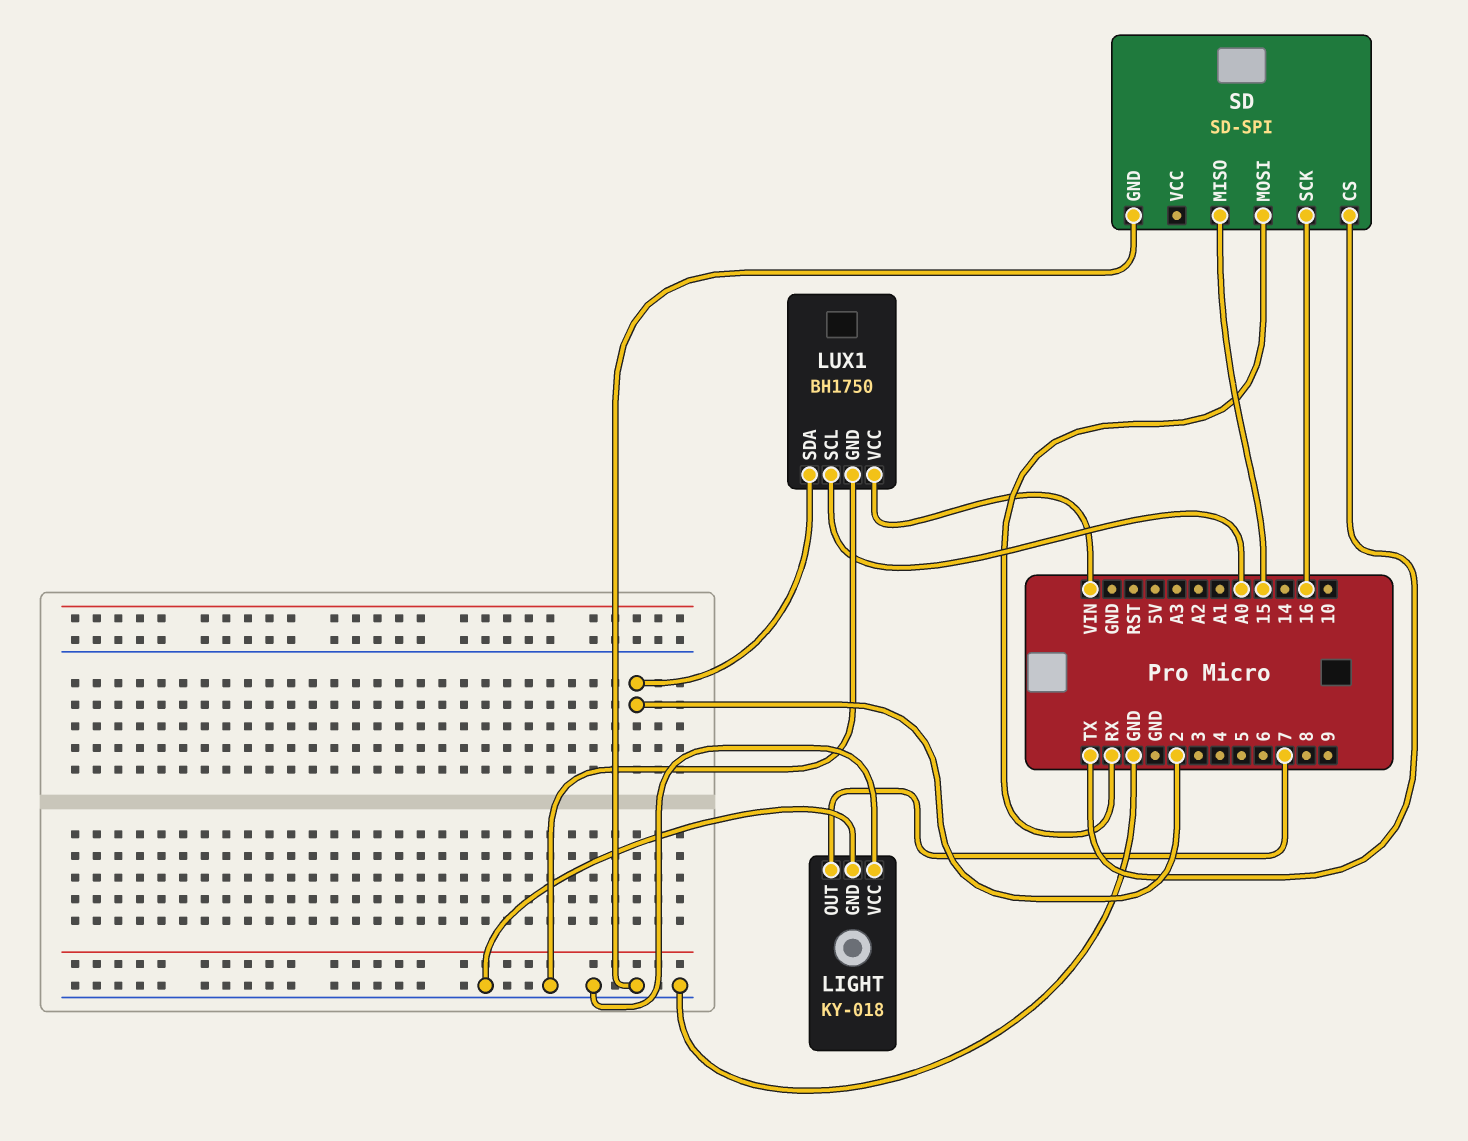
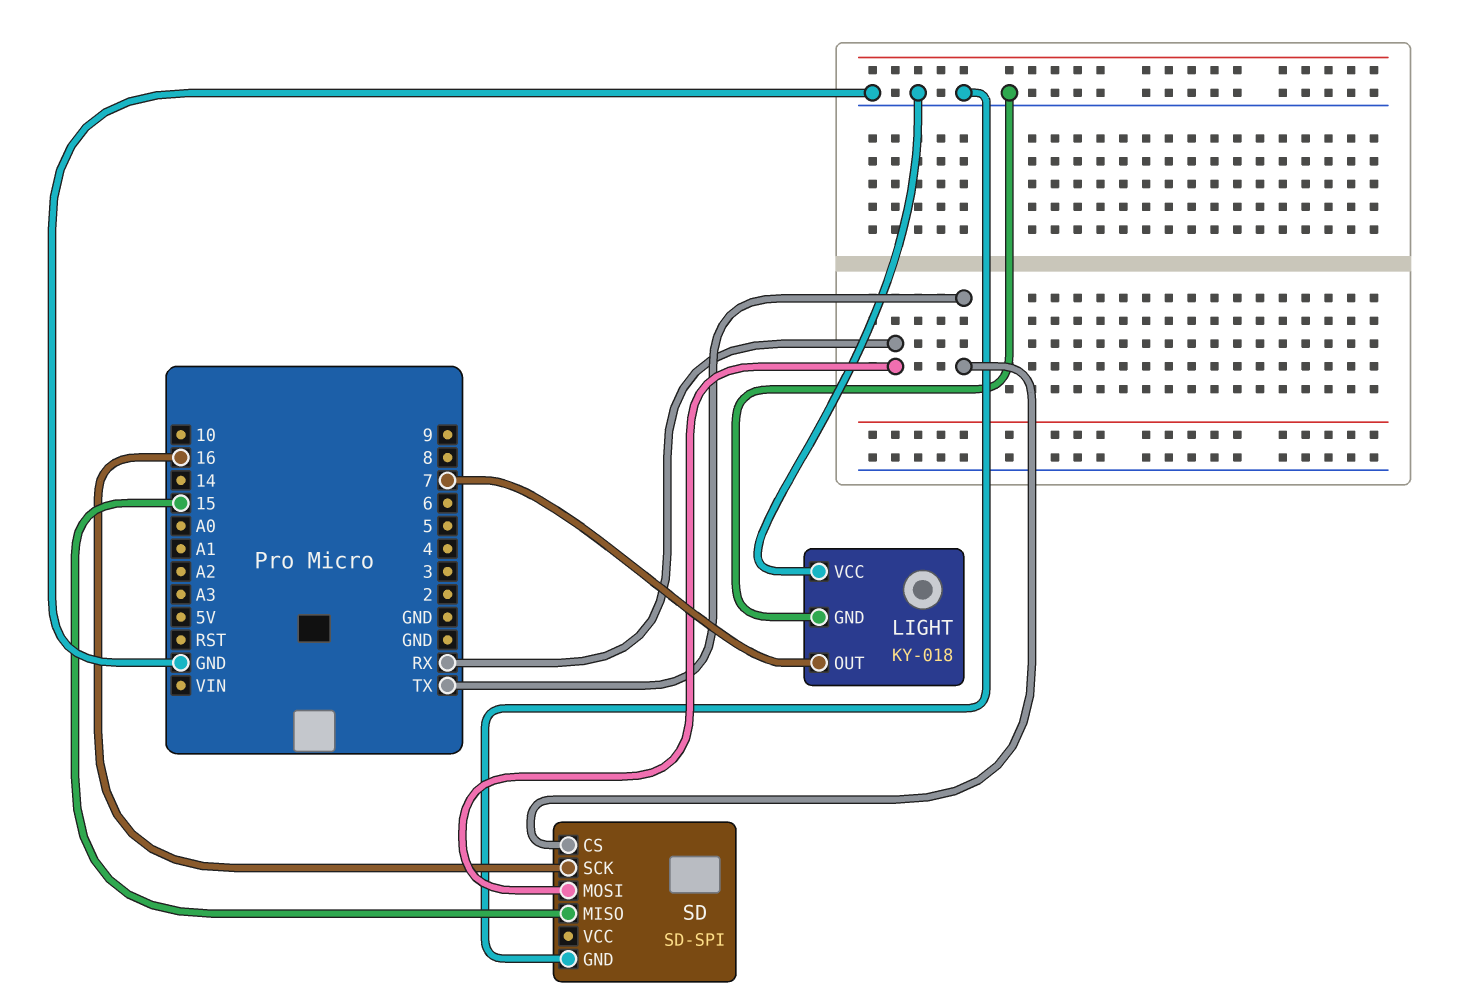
LUX1: BH1750 -> none
LUX1 pin GND: GND -> none
LUX1 pin SCL: A0 -> none
LUX1 pin SDA: 2 -> none
LUX1 pin VCC: VIN -> none

